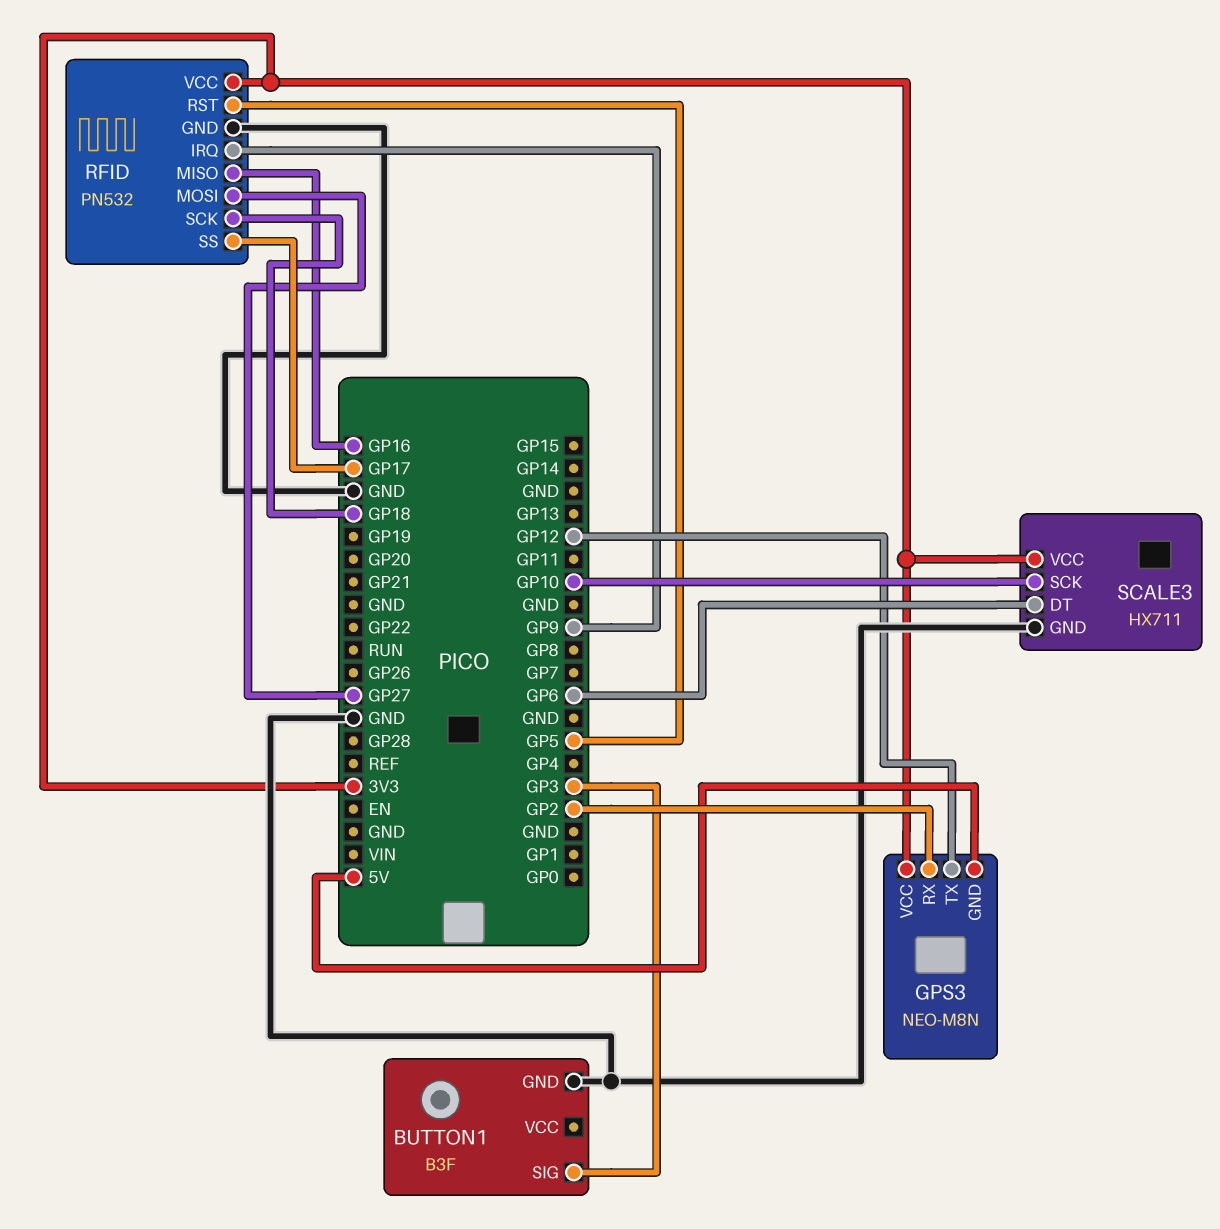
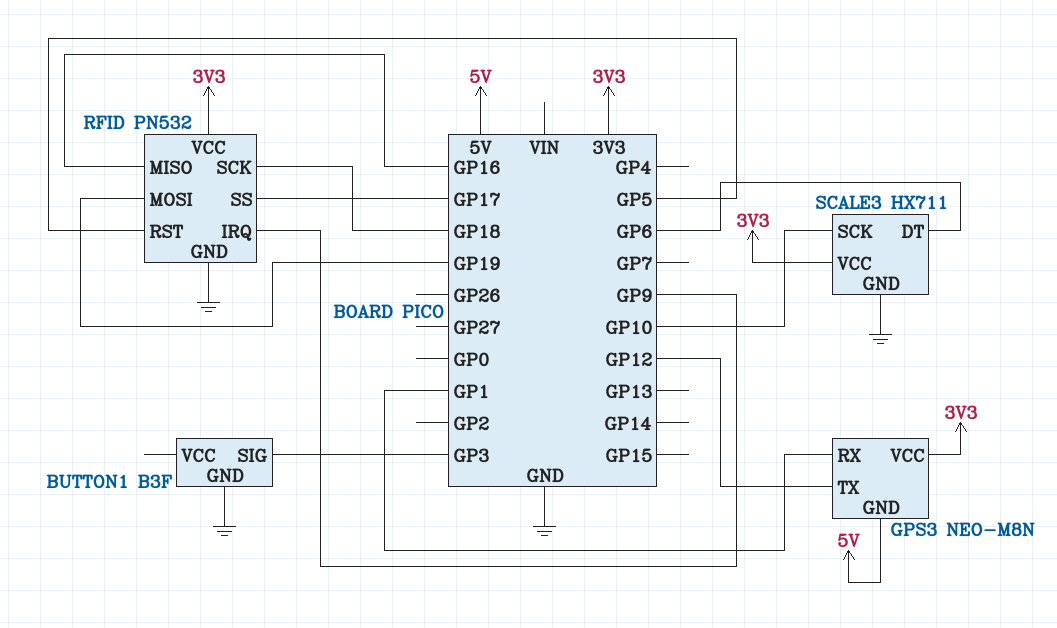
GPS3 pin RX: GP2 -> GP1
RFID pin MOSI: GP27 -> GP19

